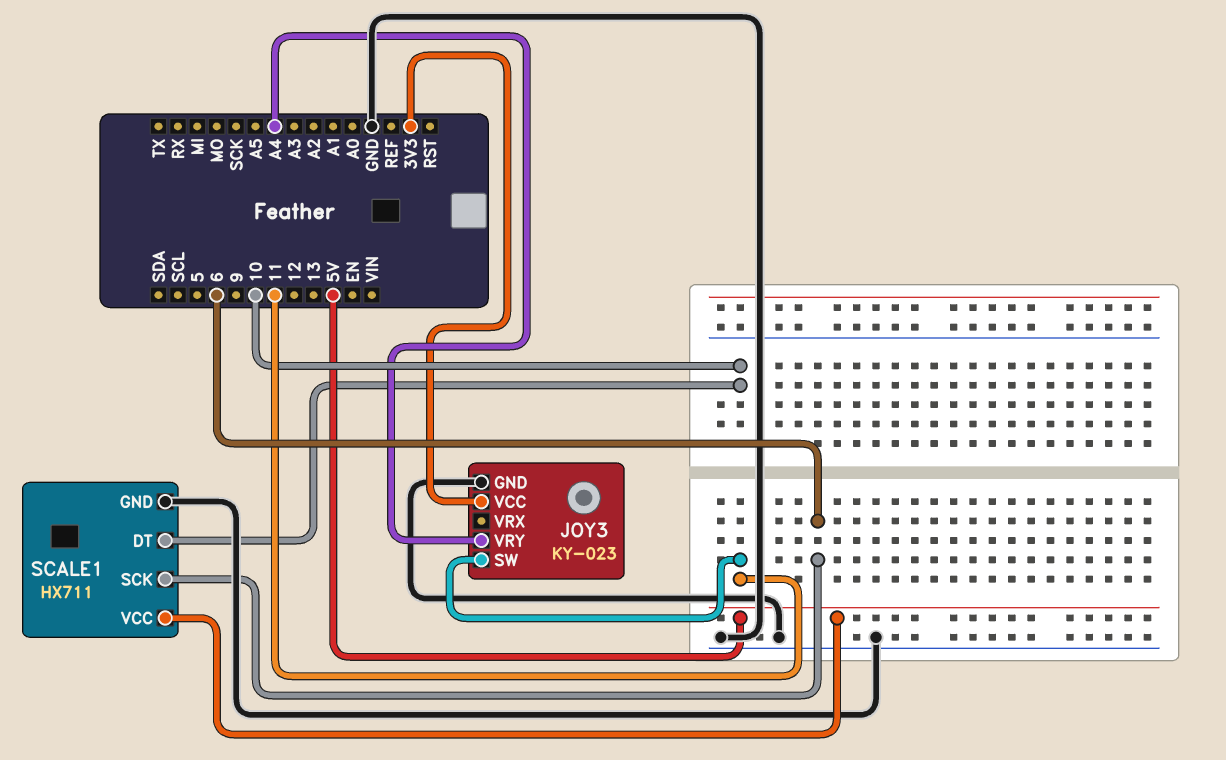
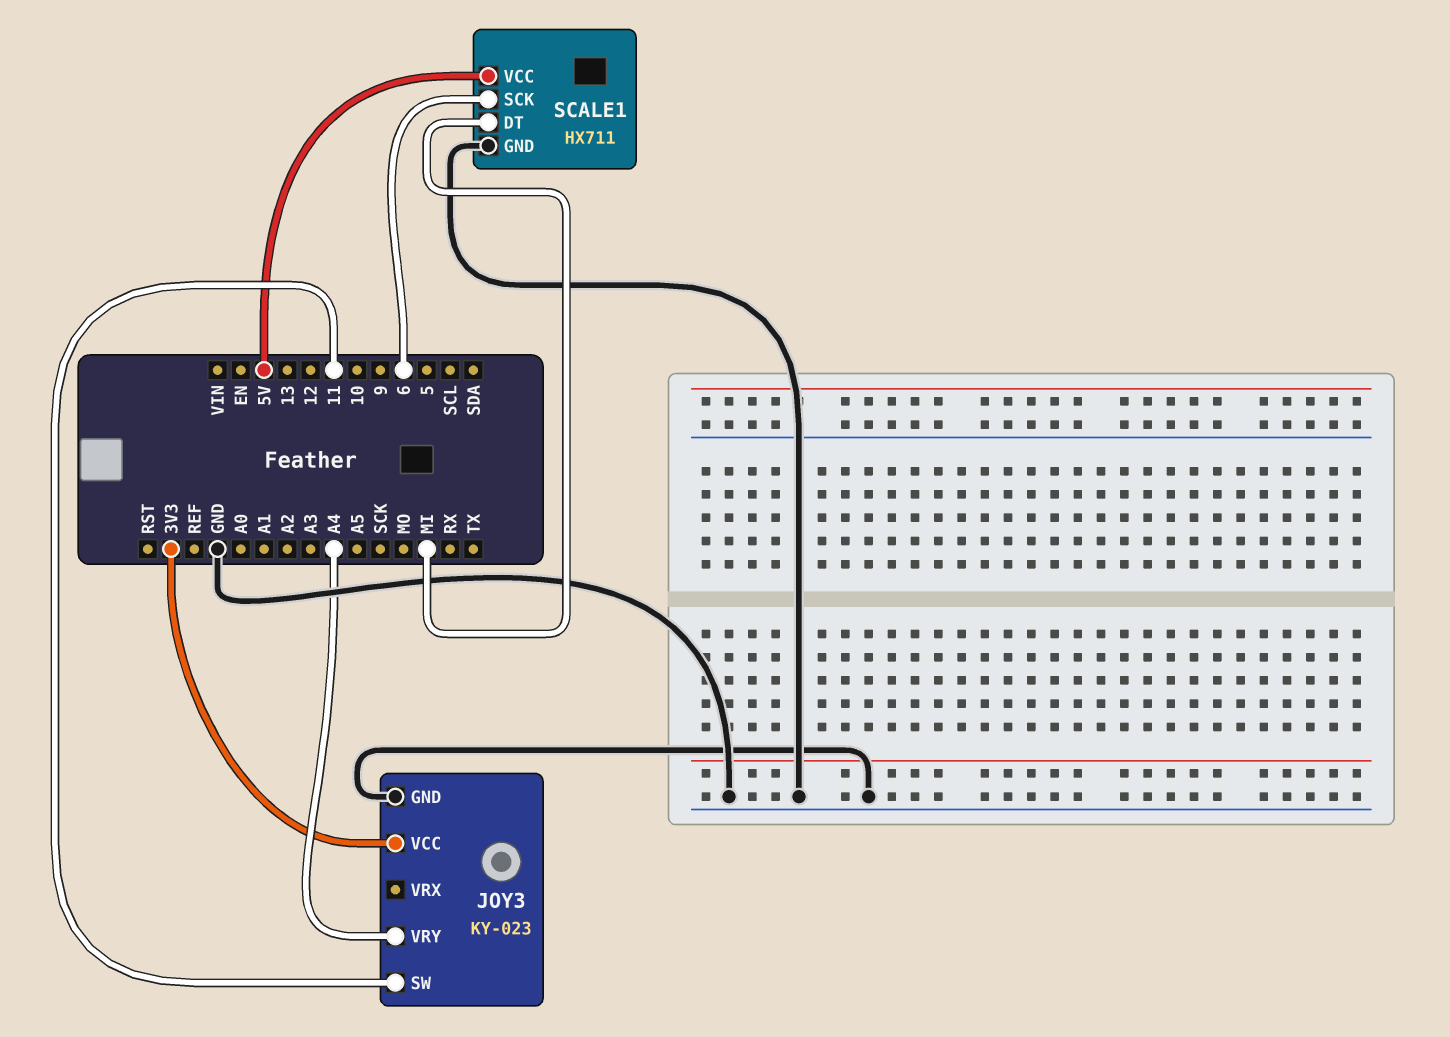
SCALE1 pin DT: 10 -> MI

